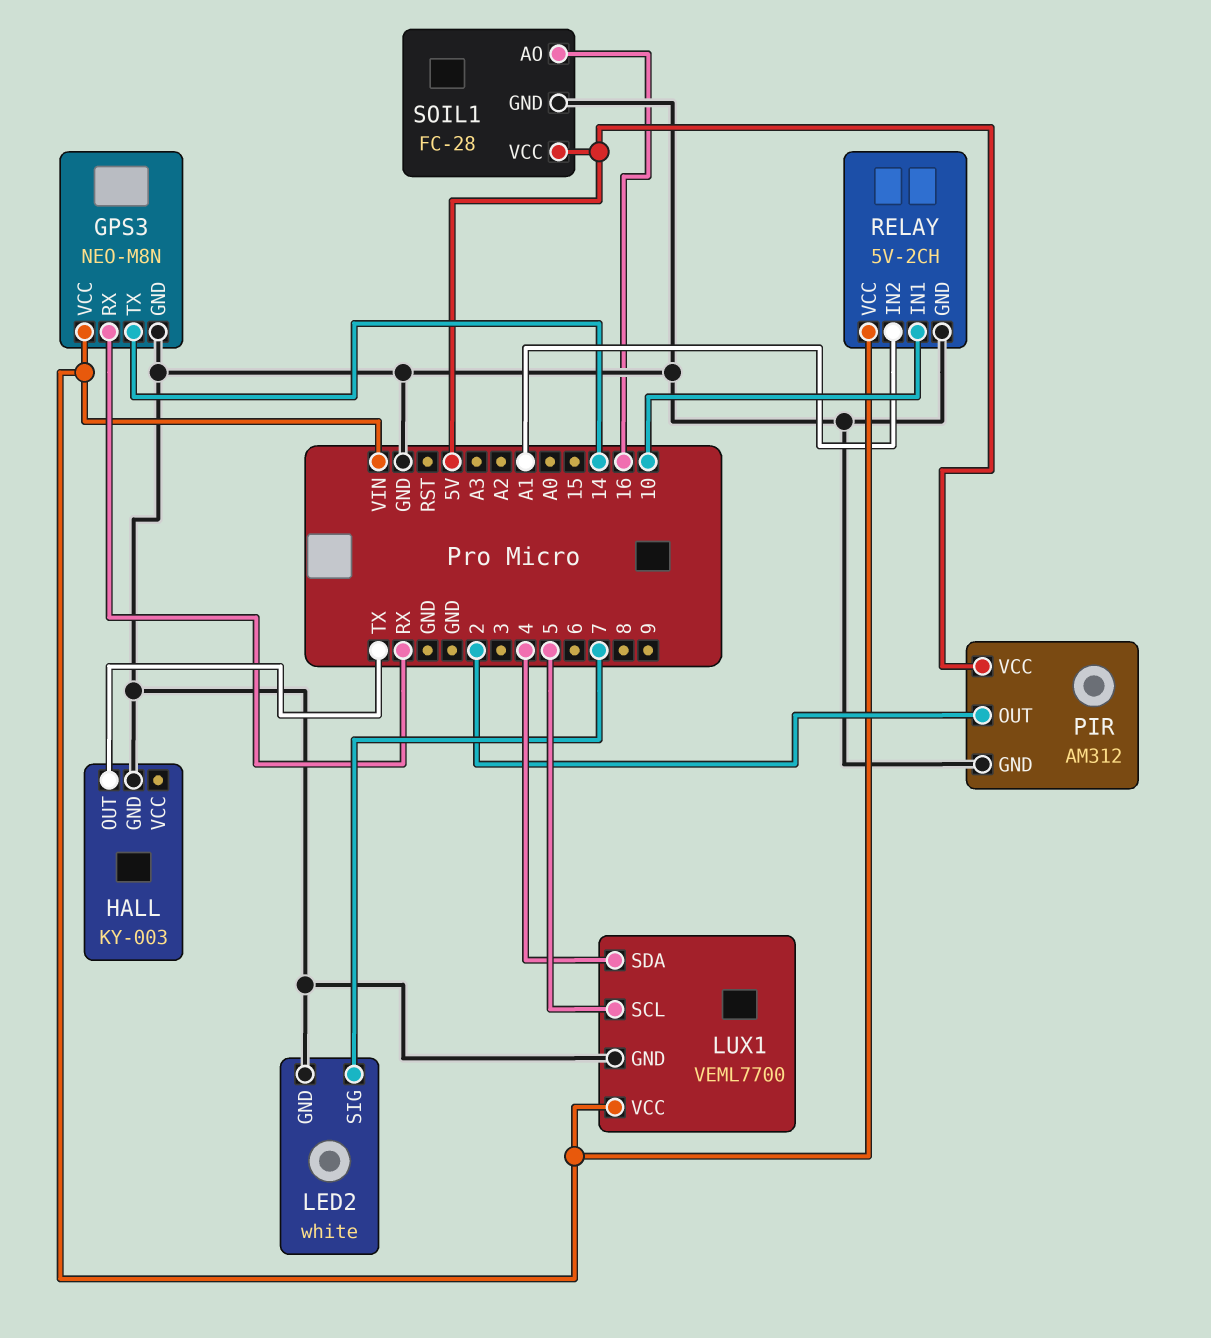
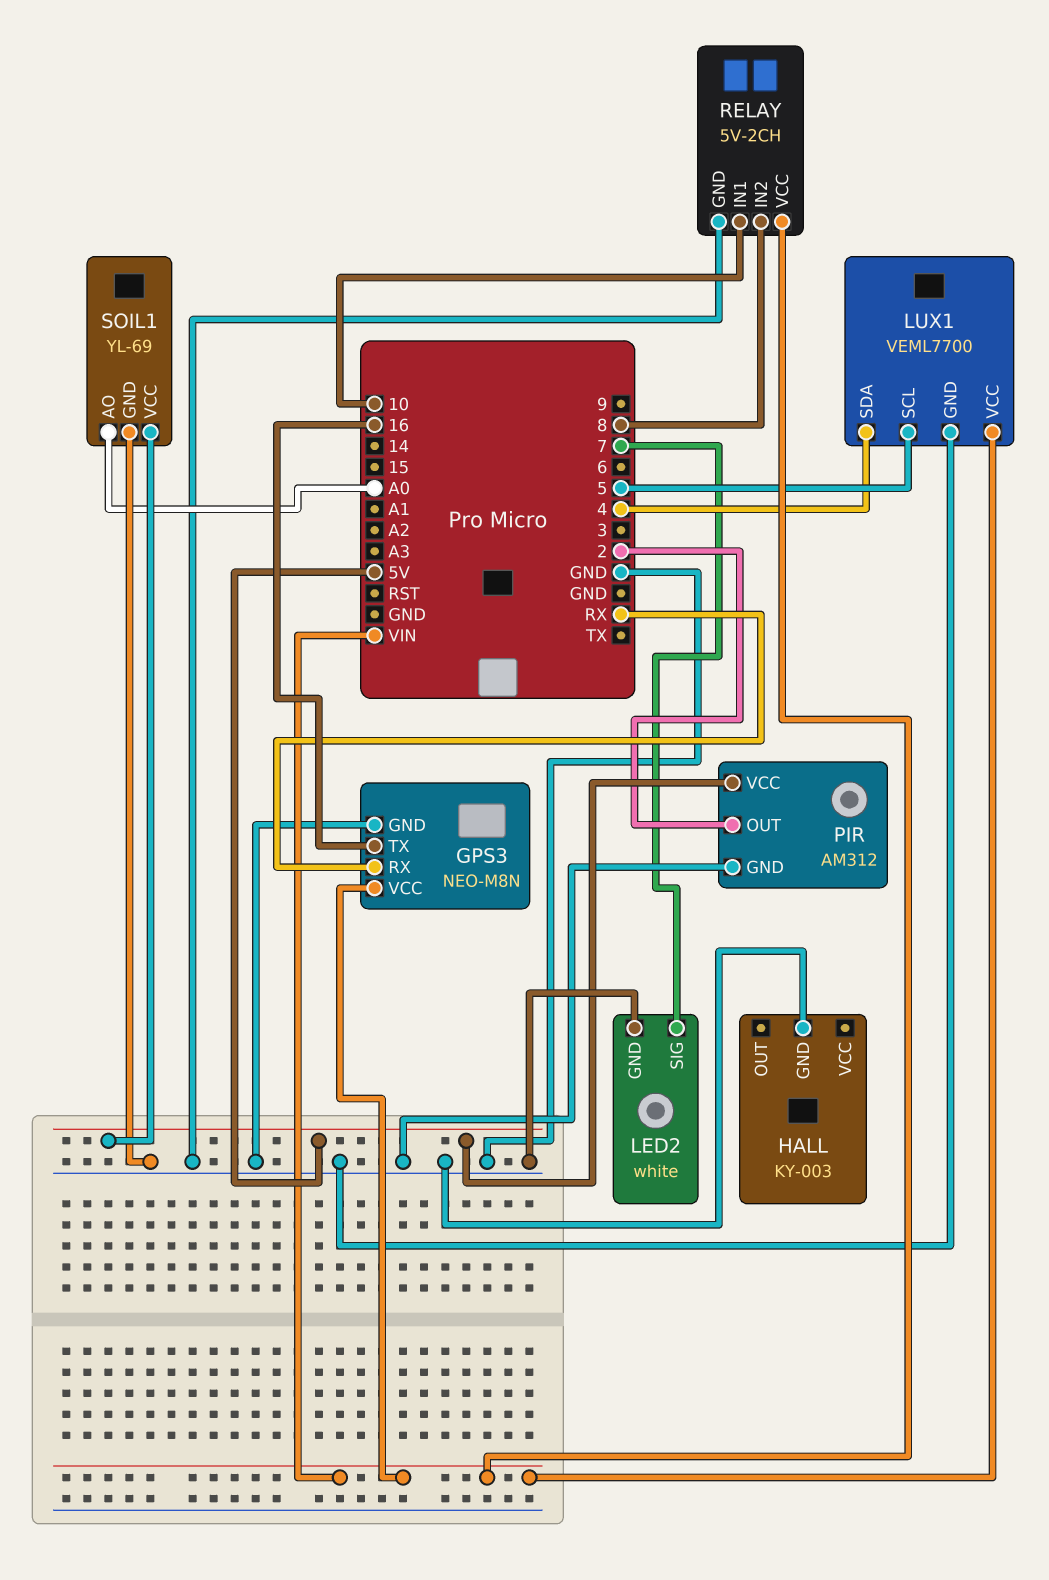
GPS3 pin TX: 14 -> 16
HALL pin OUT: TX -> none
RELAY pin IN2: A1 -> 8
SOIL1: FC-28 -> YL-69
SOIL1 pin AO: 16 -> A0

